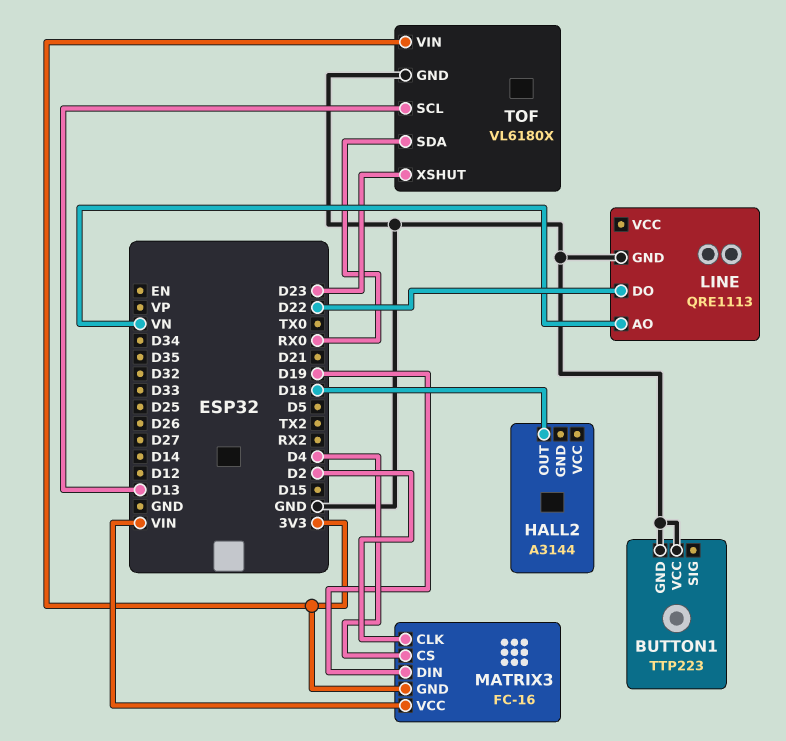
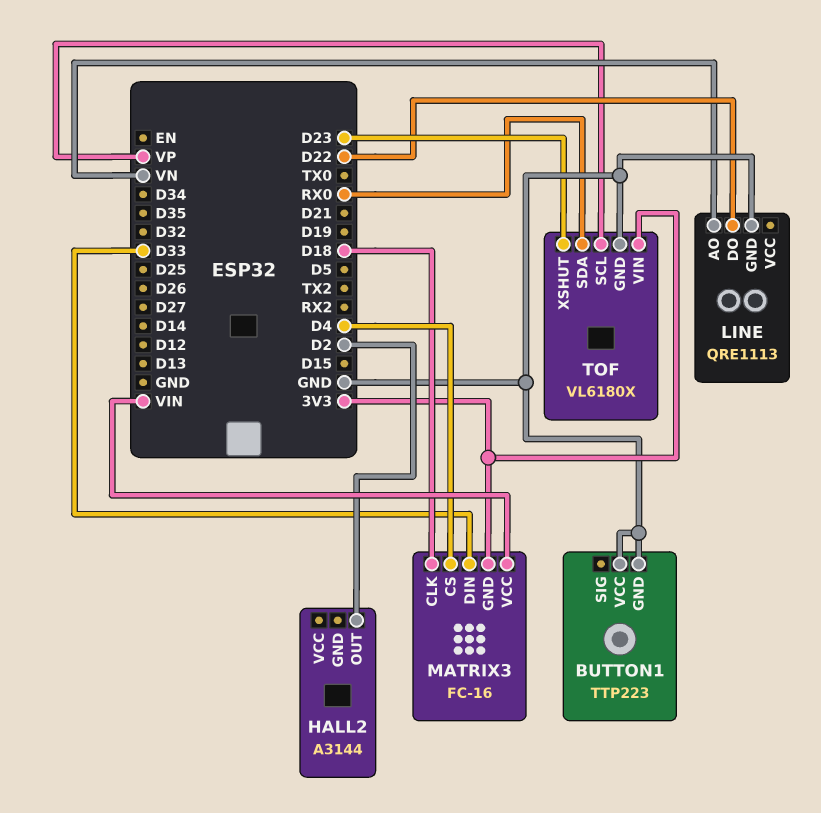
HALL2 pin OUT: D18 -> D2
MATRIX3 pin CLK: D2 -> D18
MATRIX3 pin DIN: D19 -> D33
TOF pin SCL: D13 -> VP

